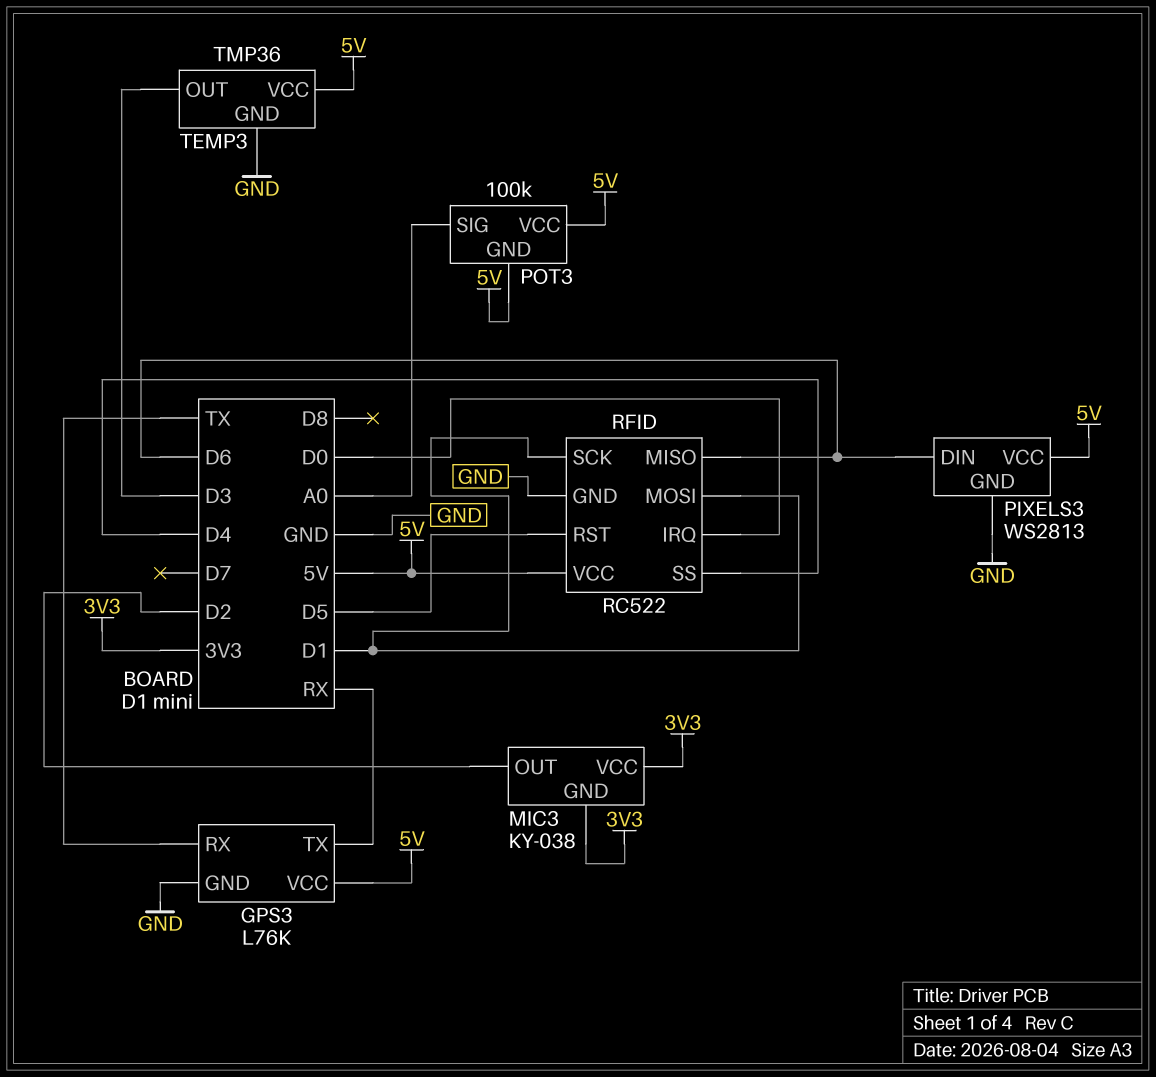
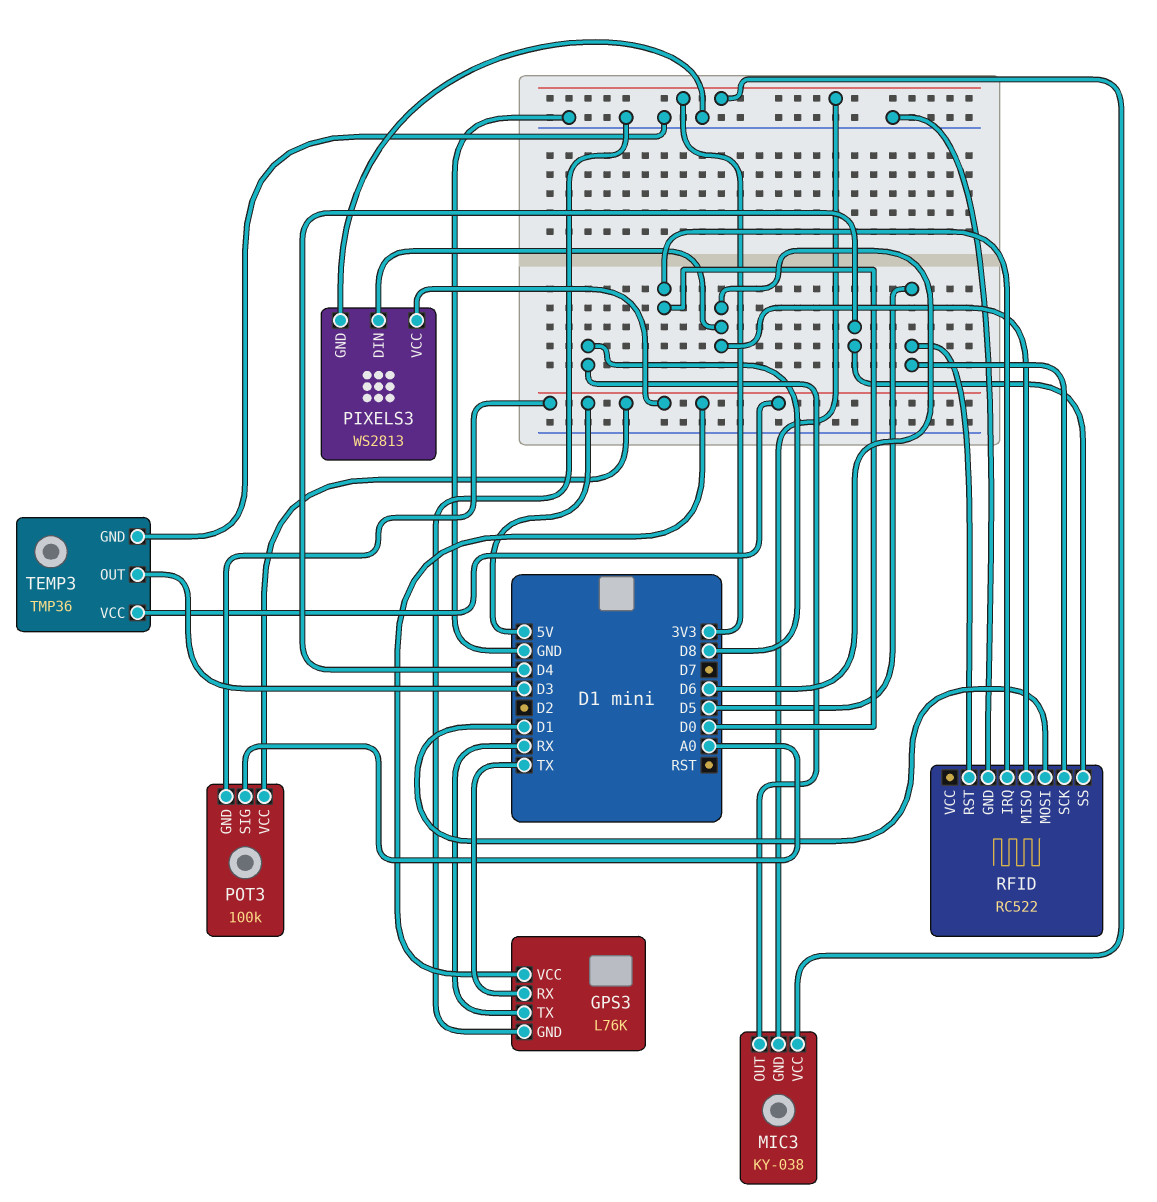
MIC3 pin OUT: D2 -> D8
RFID pin SCK: D1 -> D5
RFID pin VCC: 5V -> none

